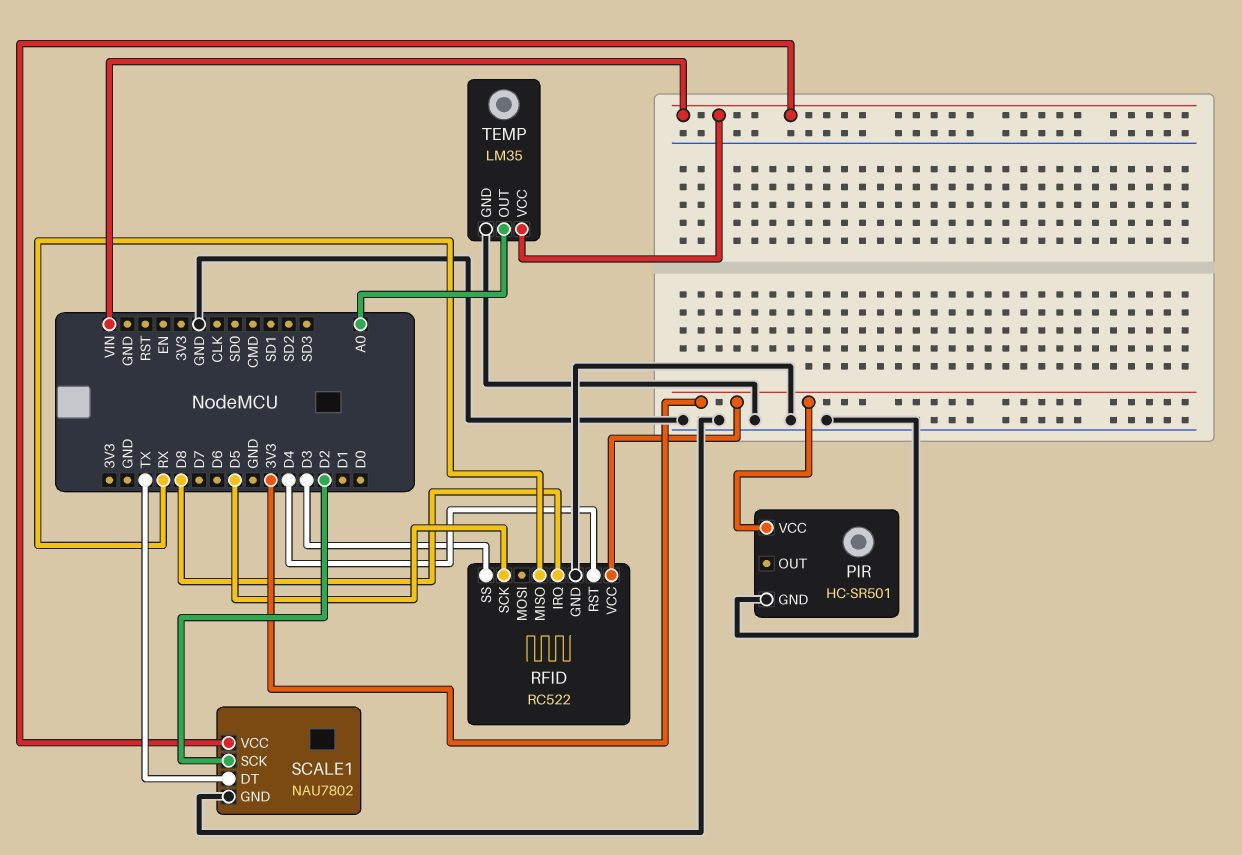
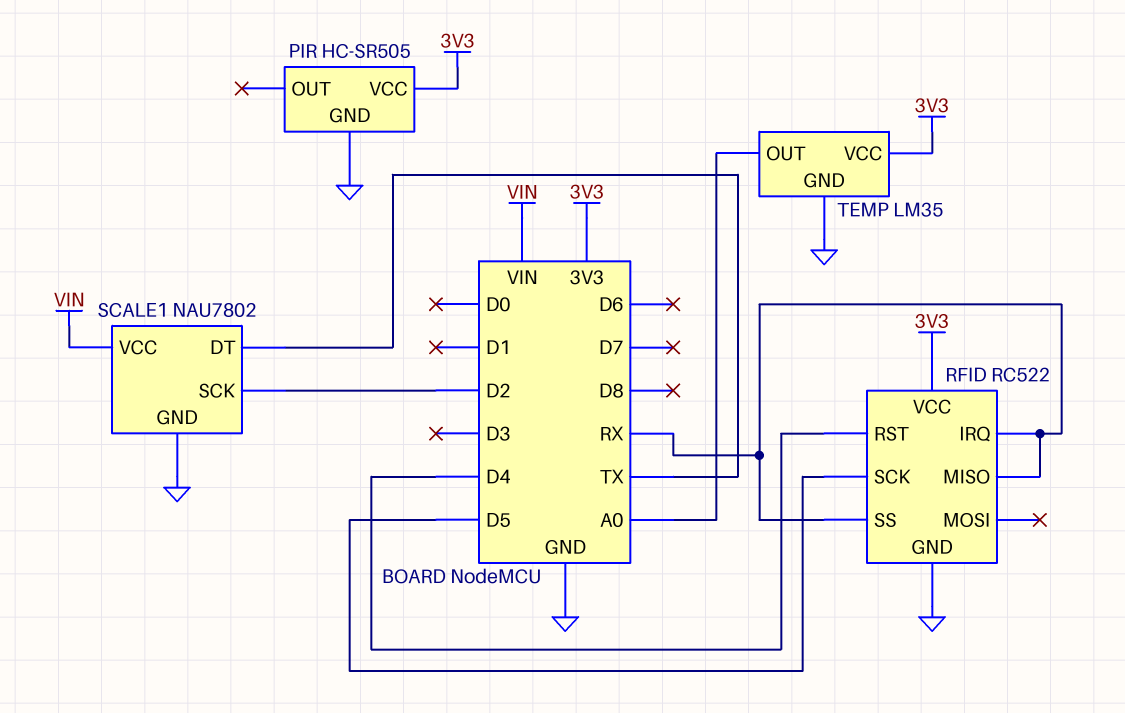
PIR: HC-SR501 -> HC-SR505
RFID pin IRQ: D8 -> RX
RFID pin SS: D3 -> RX
TEMP pin VCC: VIN -> 3V3

